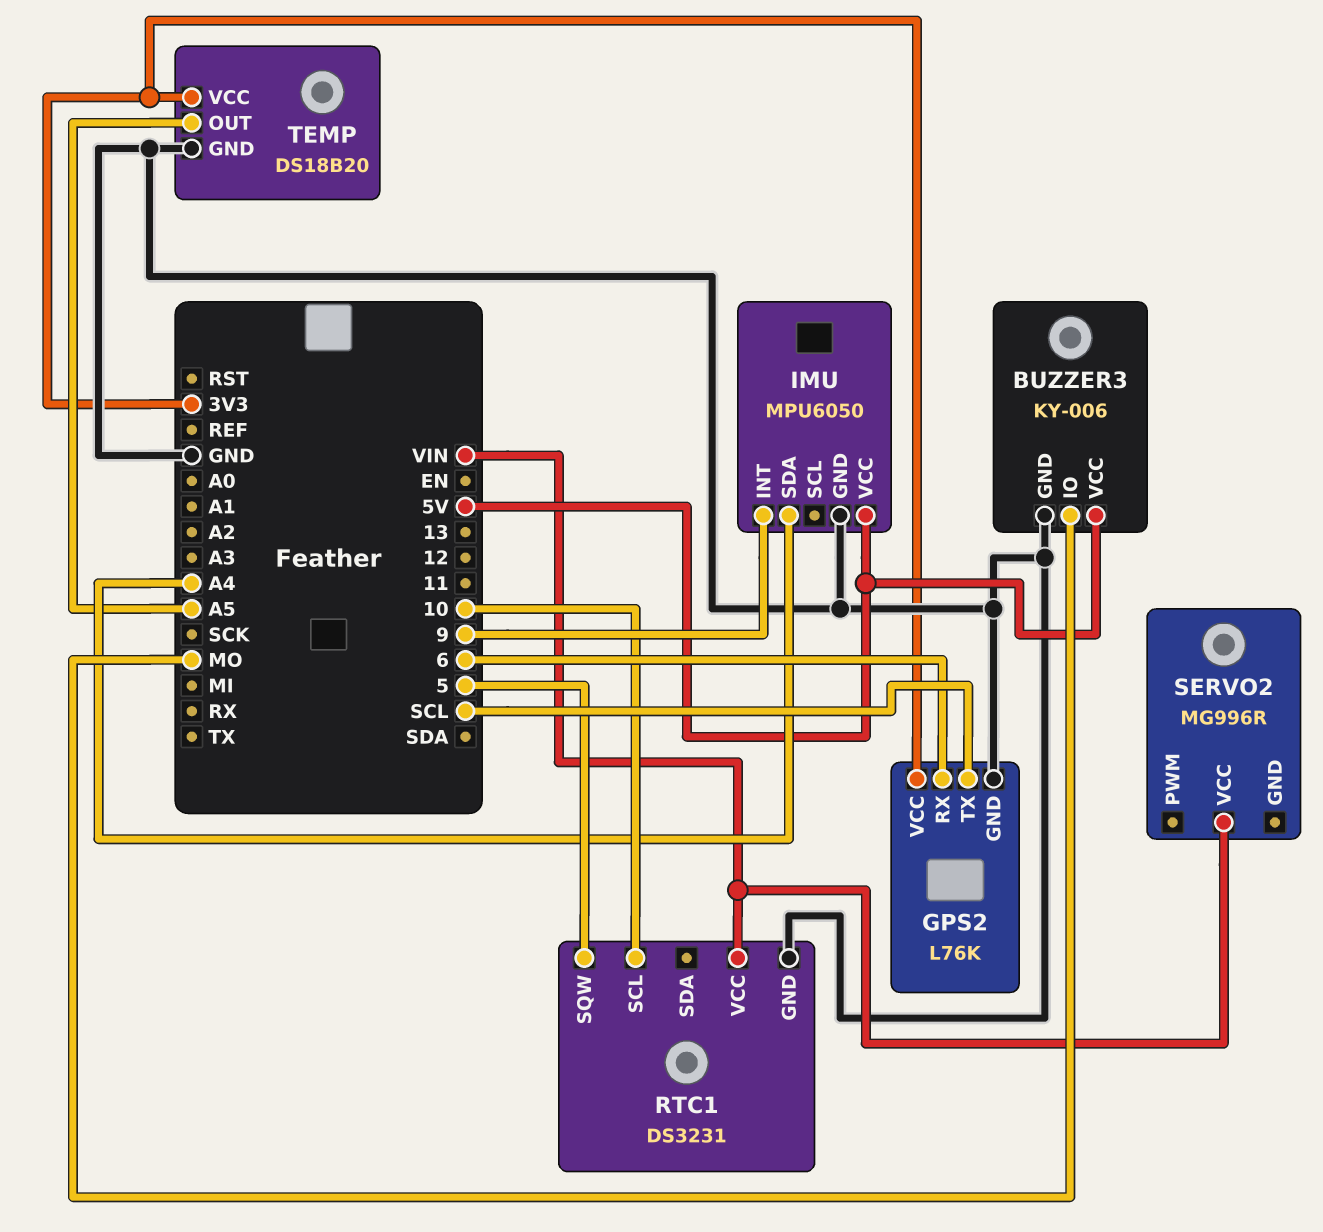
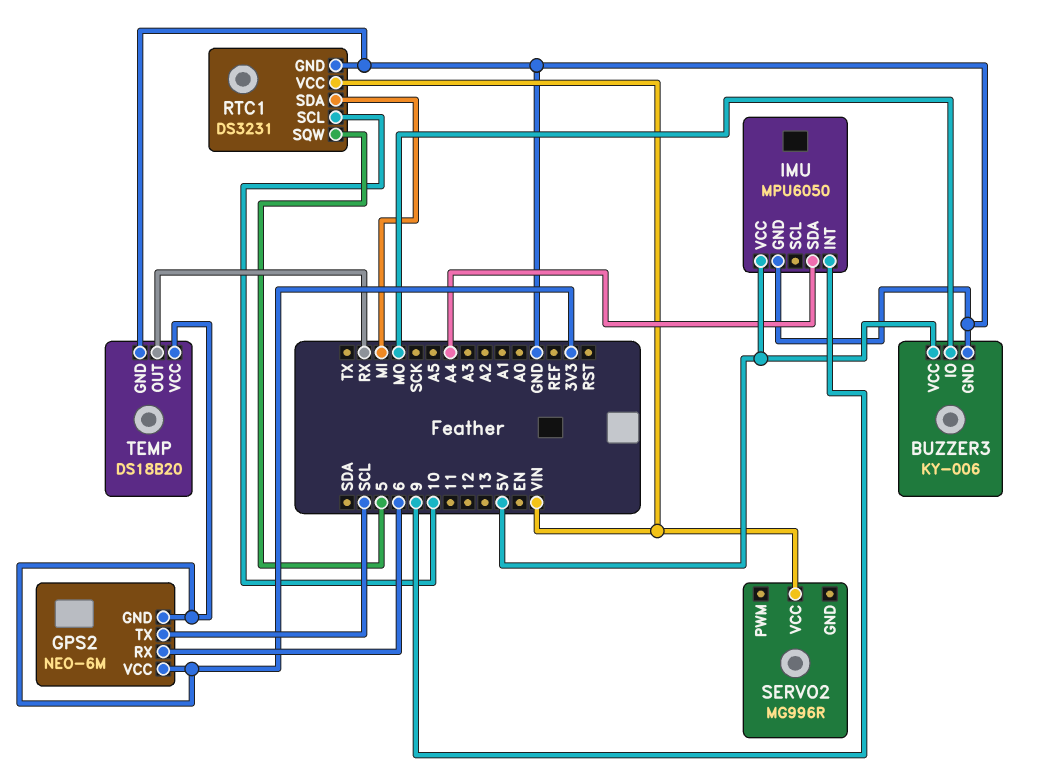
GPS2: L76K -> NEO-6M
GPS2 pin GND: GND -> 3V3
RTC1 pin SDA: none -> MI
TEMP pin OUT: A5 -> RX

